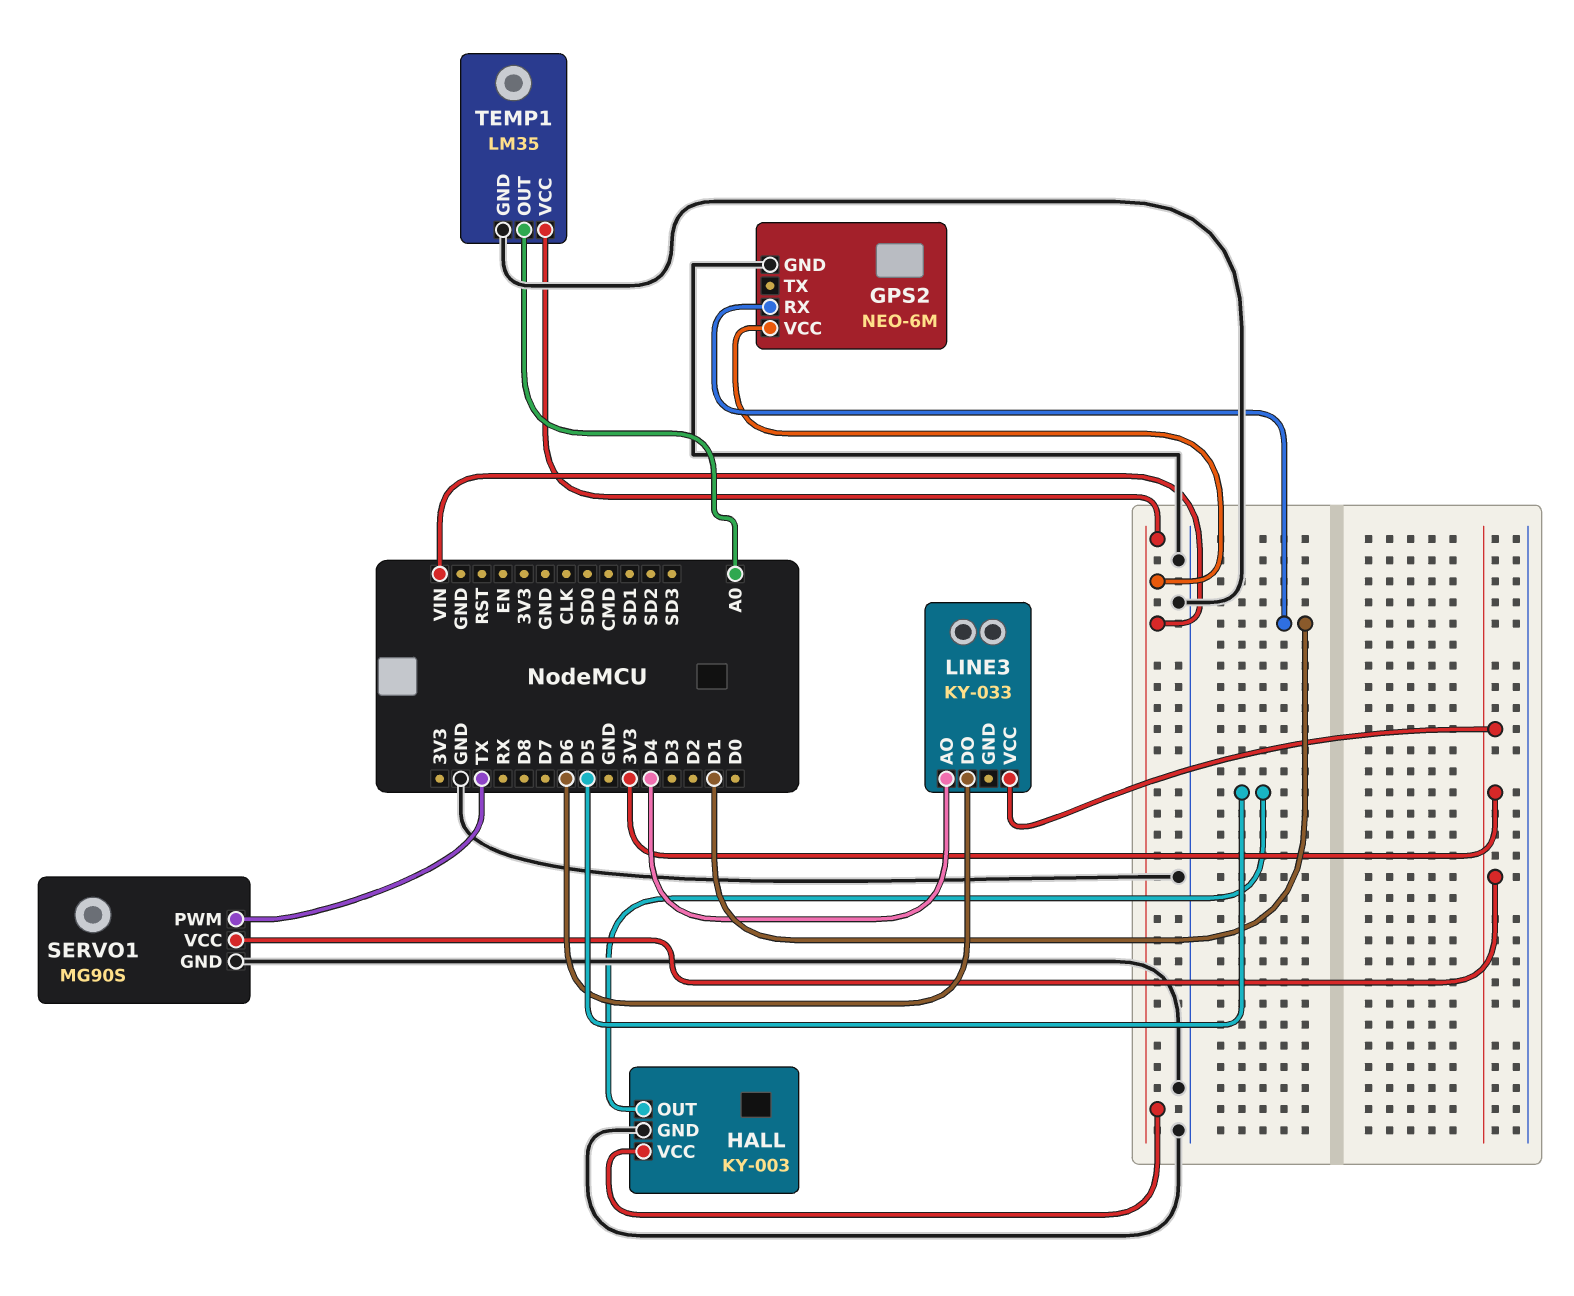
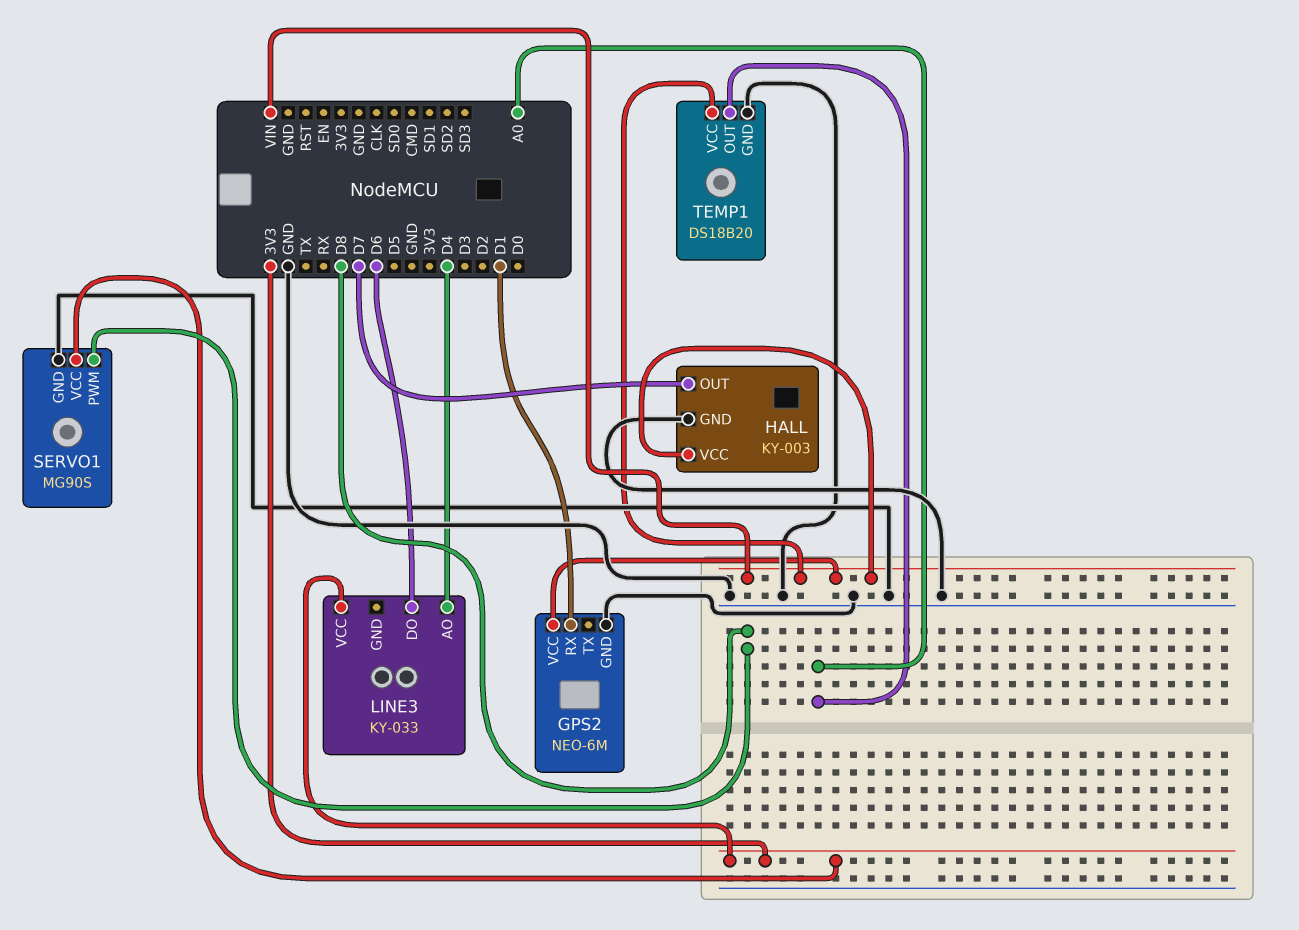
HALL pin OUT: D5 -> D7
SERVO1 pin PWM: TX -> D8
TEMP1: LM35 -> DS18B20

